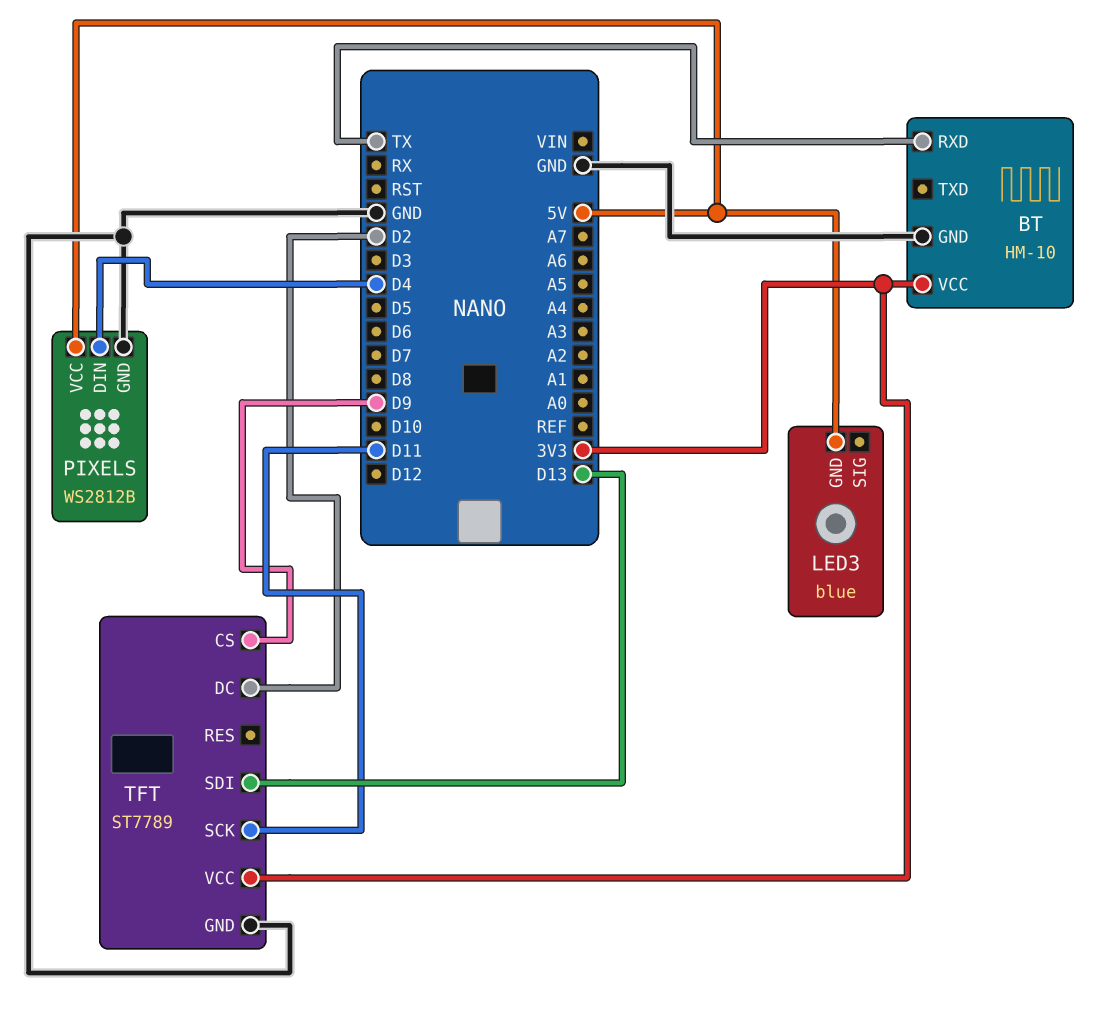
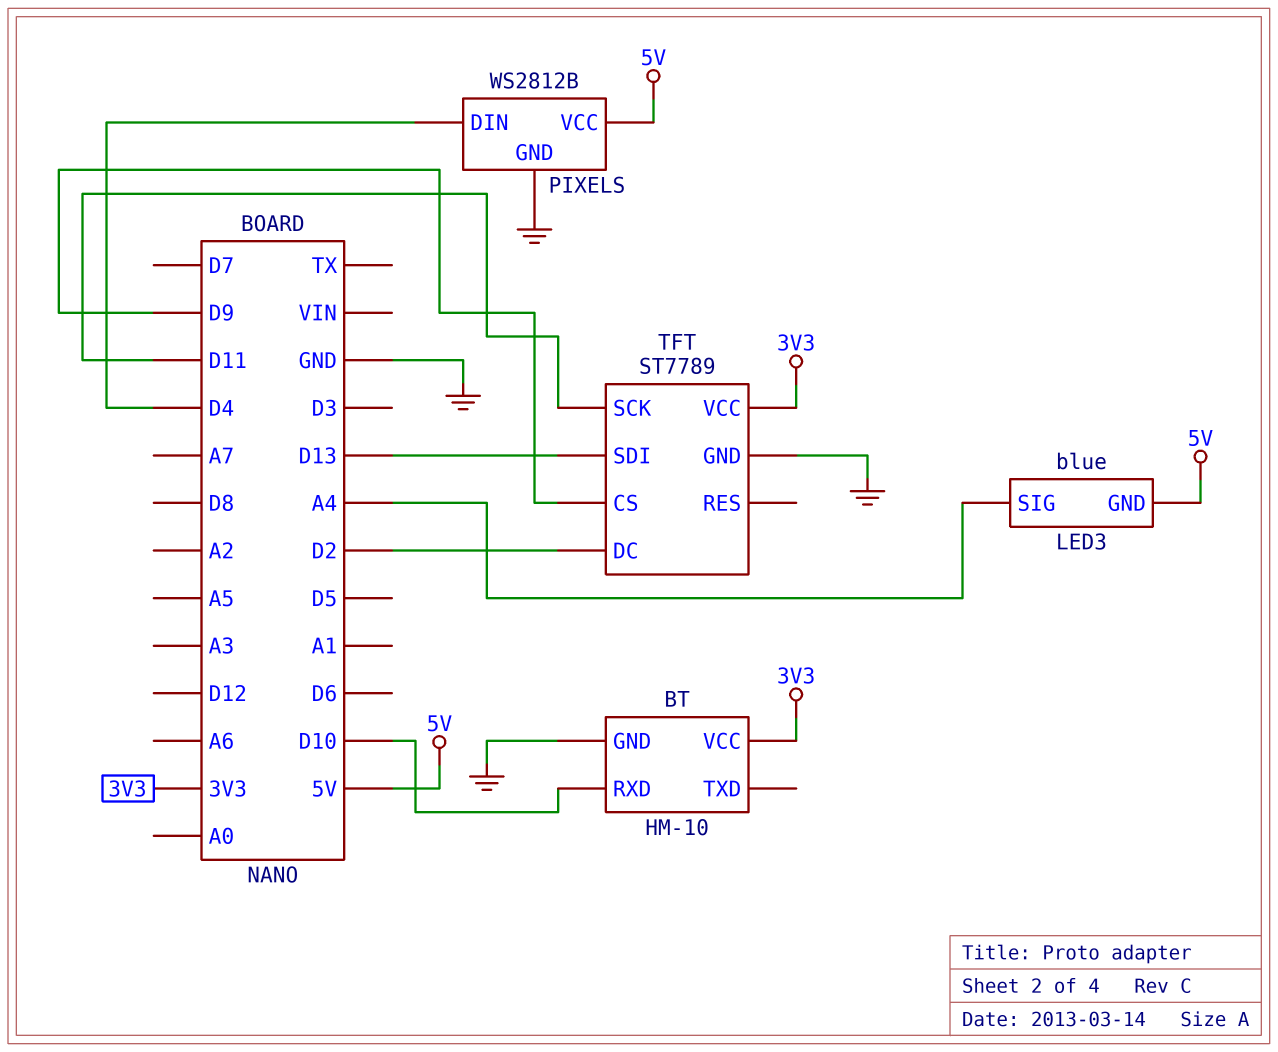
BT pin RXD: TX -> D10
LED3 pin SIG: none -> A4

